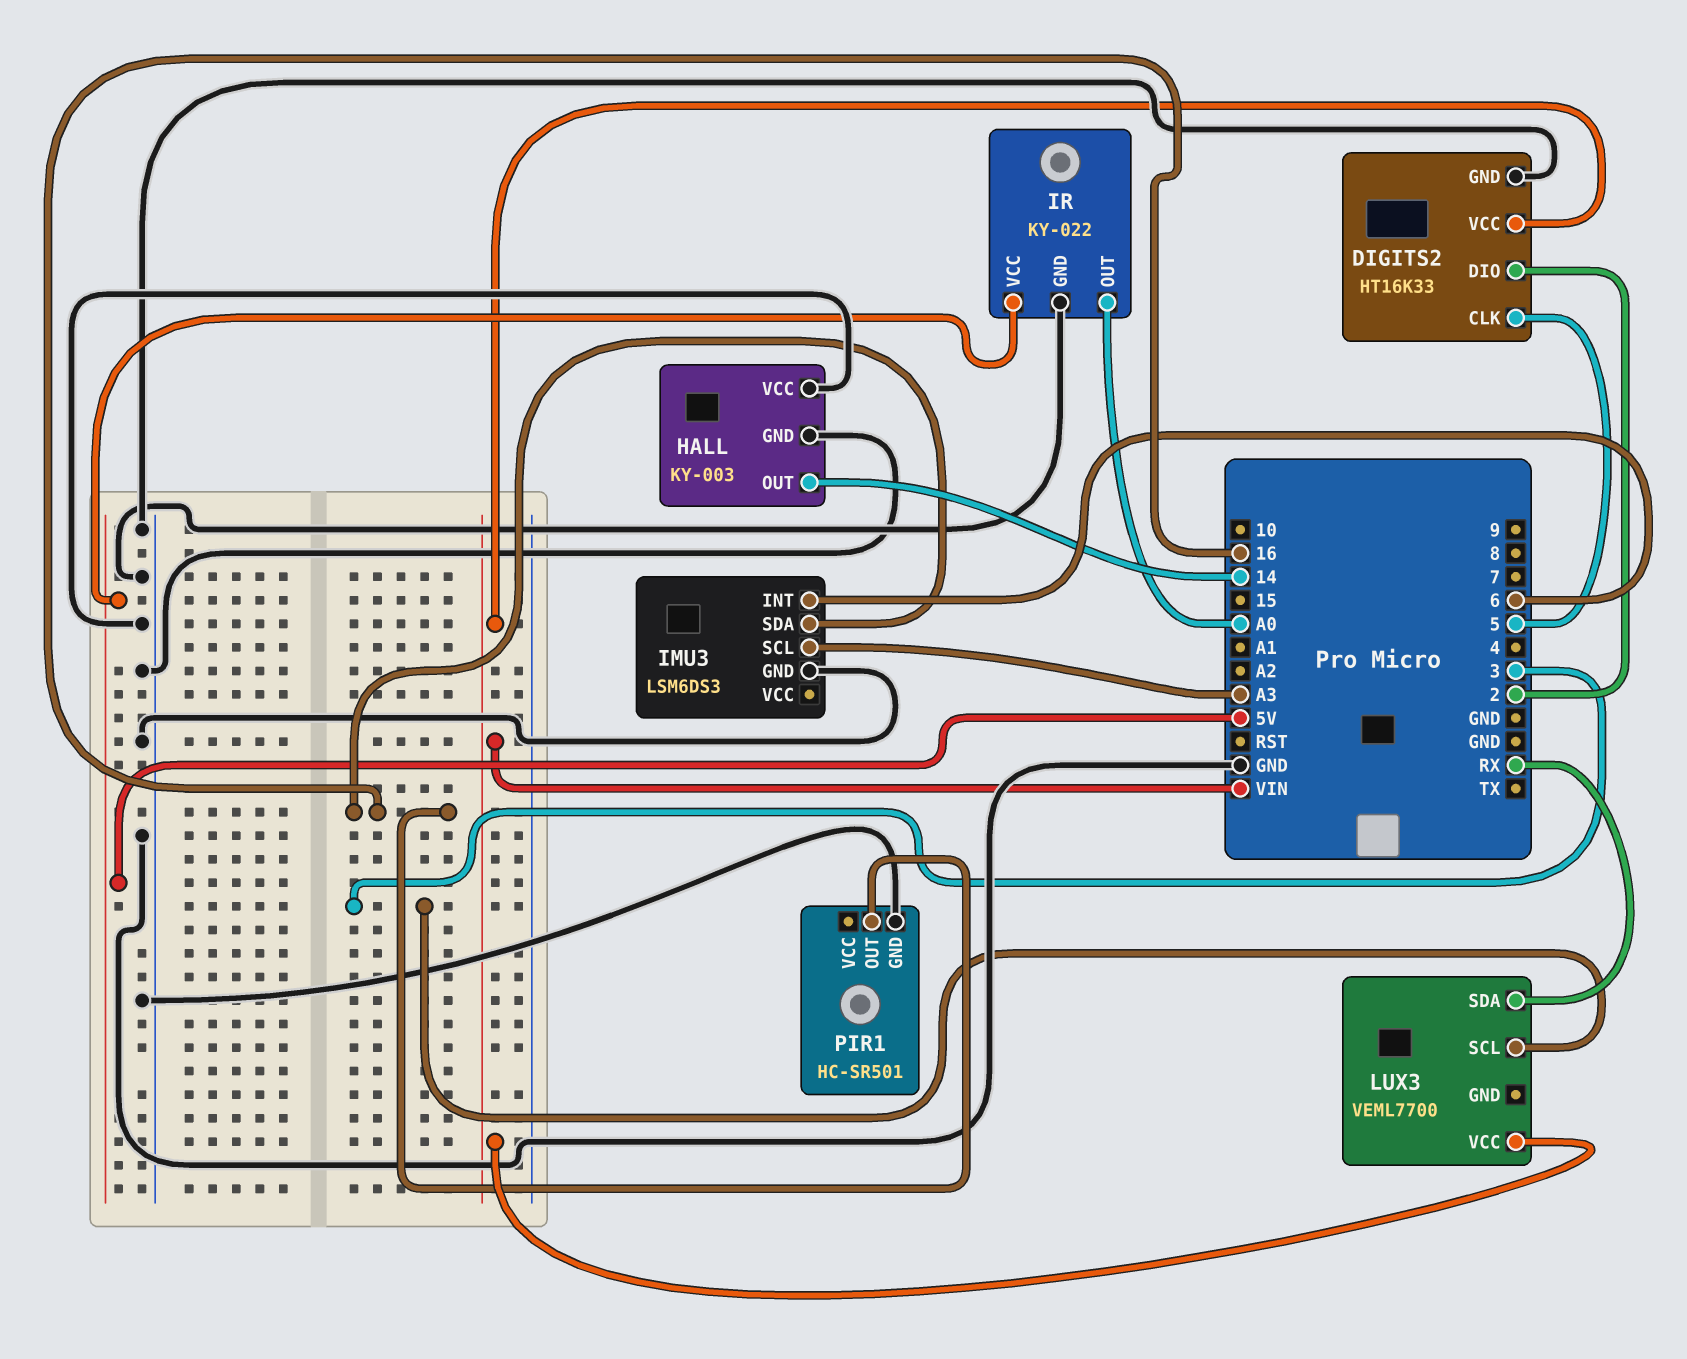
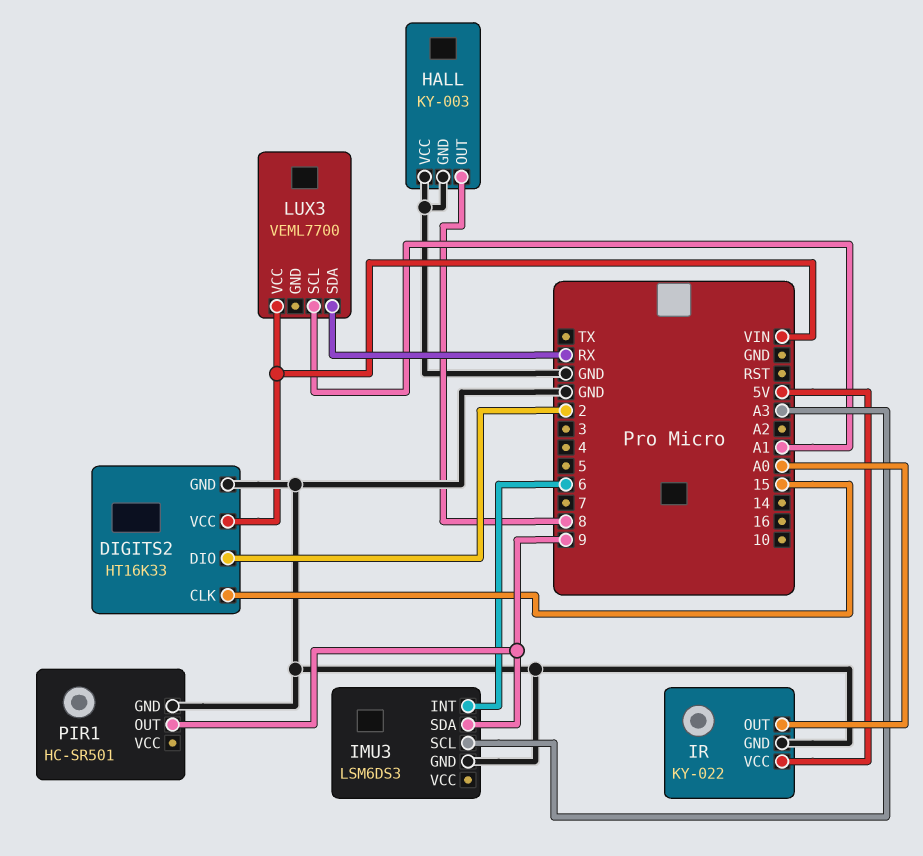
DIGITS2 pin CLK: 5 -> 15
HALL pin OUT: 14 -> 8
IMU3 pin SDA: 16 -> 9
LUX3 pin SCL: 3 -> A1
PIR1 pin OUT: 16 -> 9

